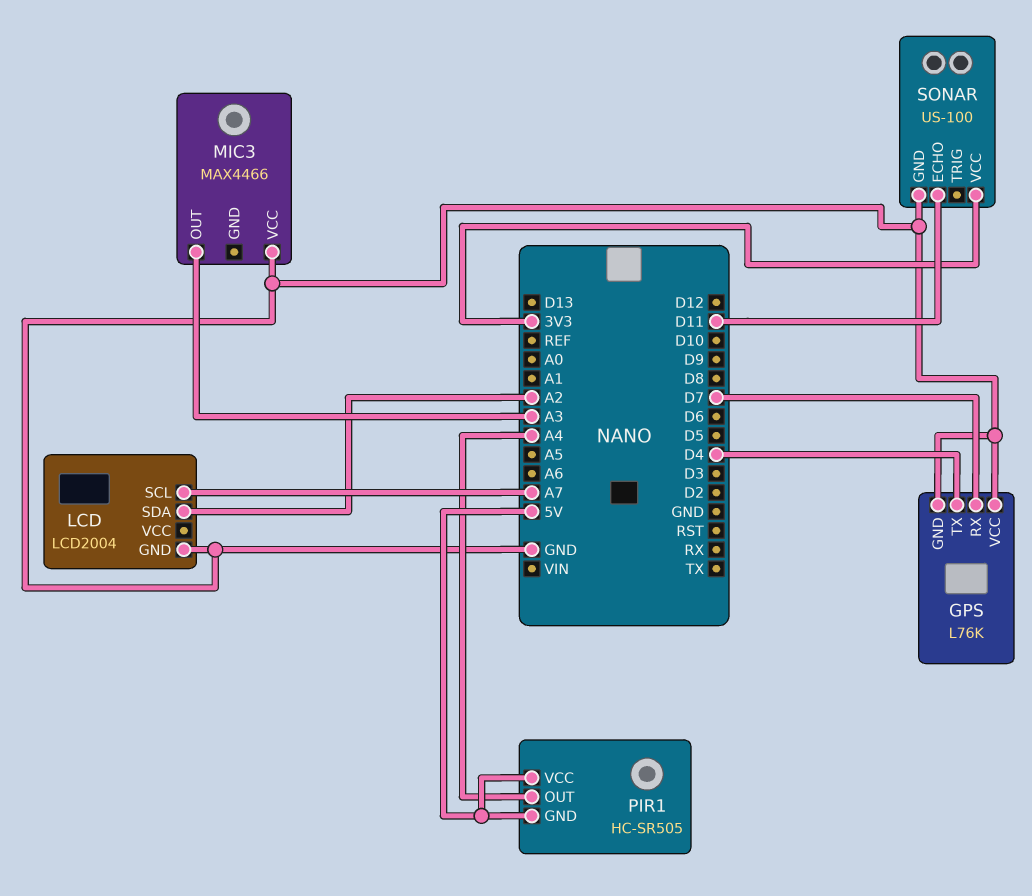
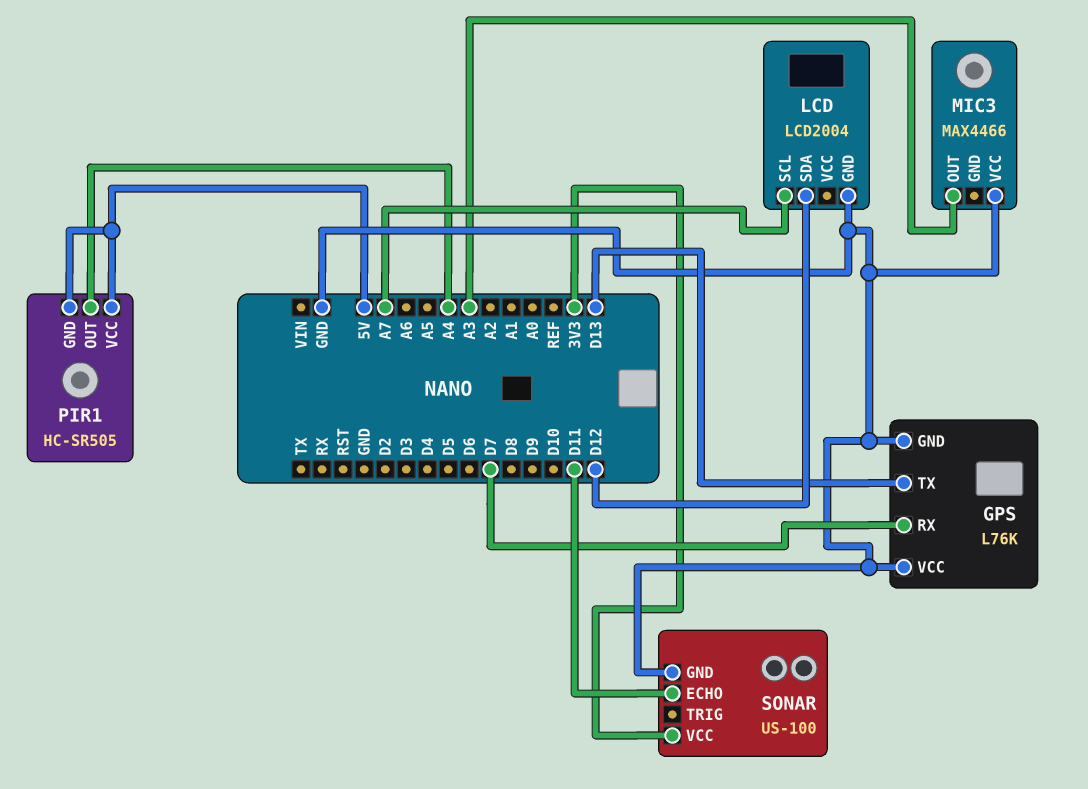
GPS pin TX: D4 -> D13
LCD pin SDA: A2 -> D12

